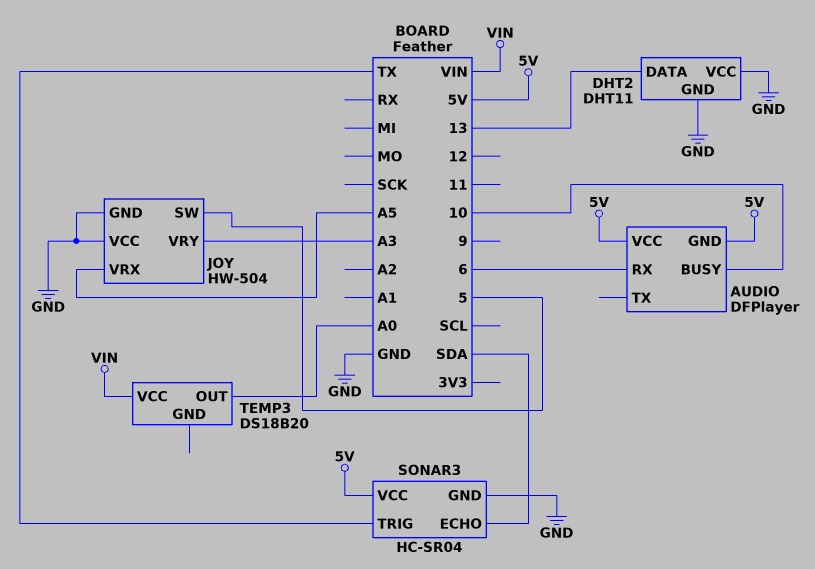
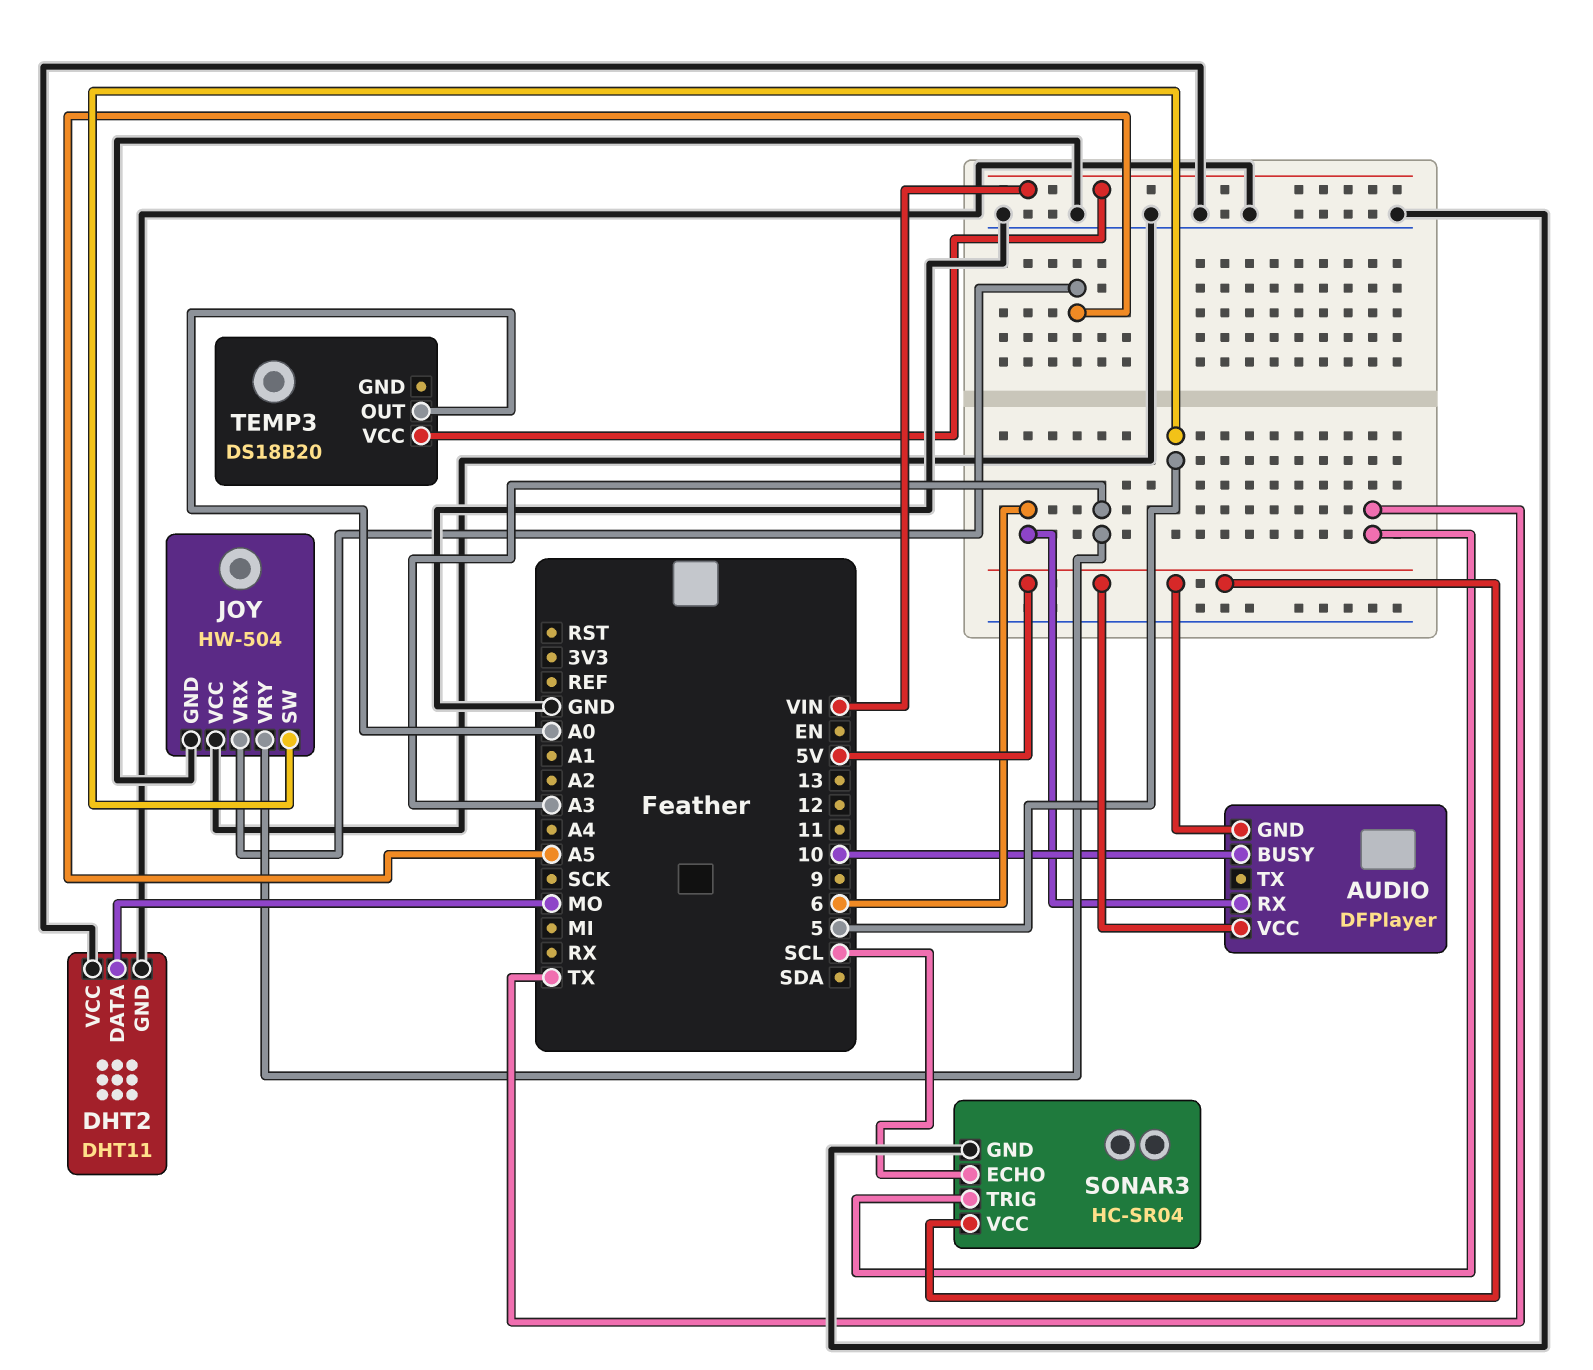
DHT2 pin DATA: 13 -> MO
SONAR3 pin ECHO: SDA -> SCL

